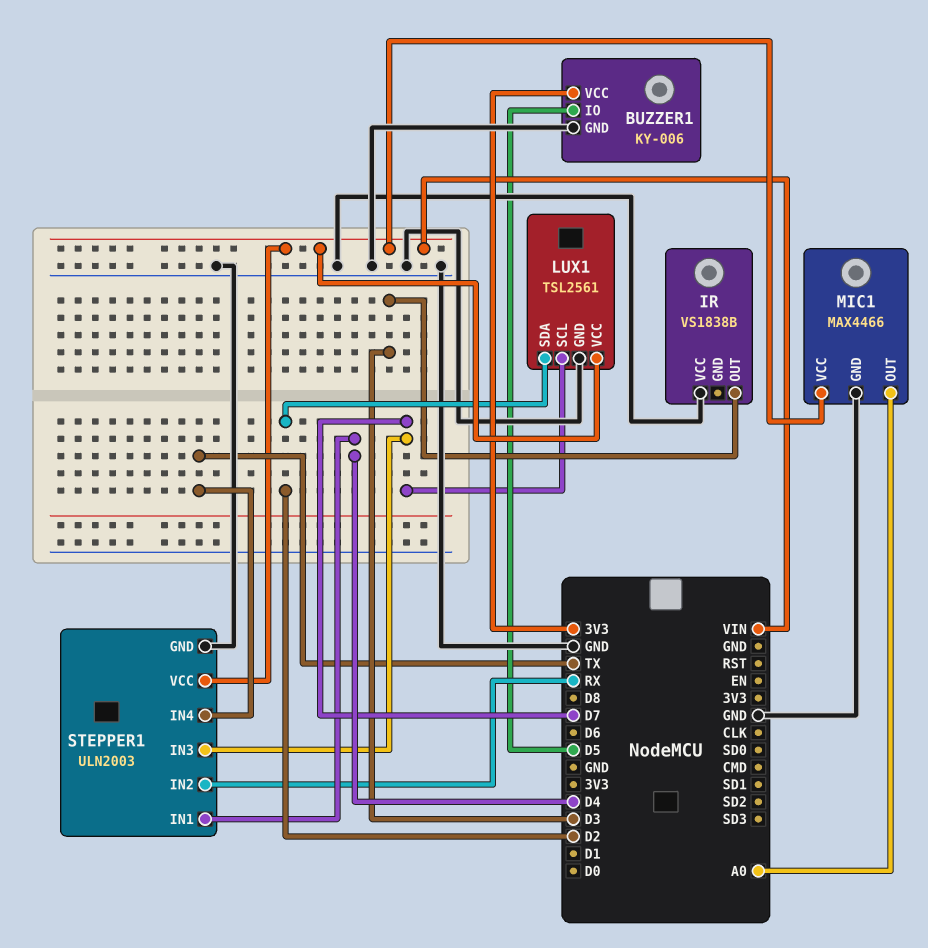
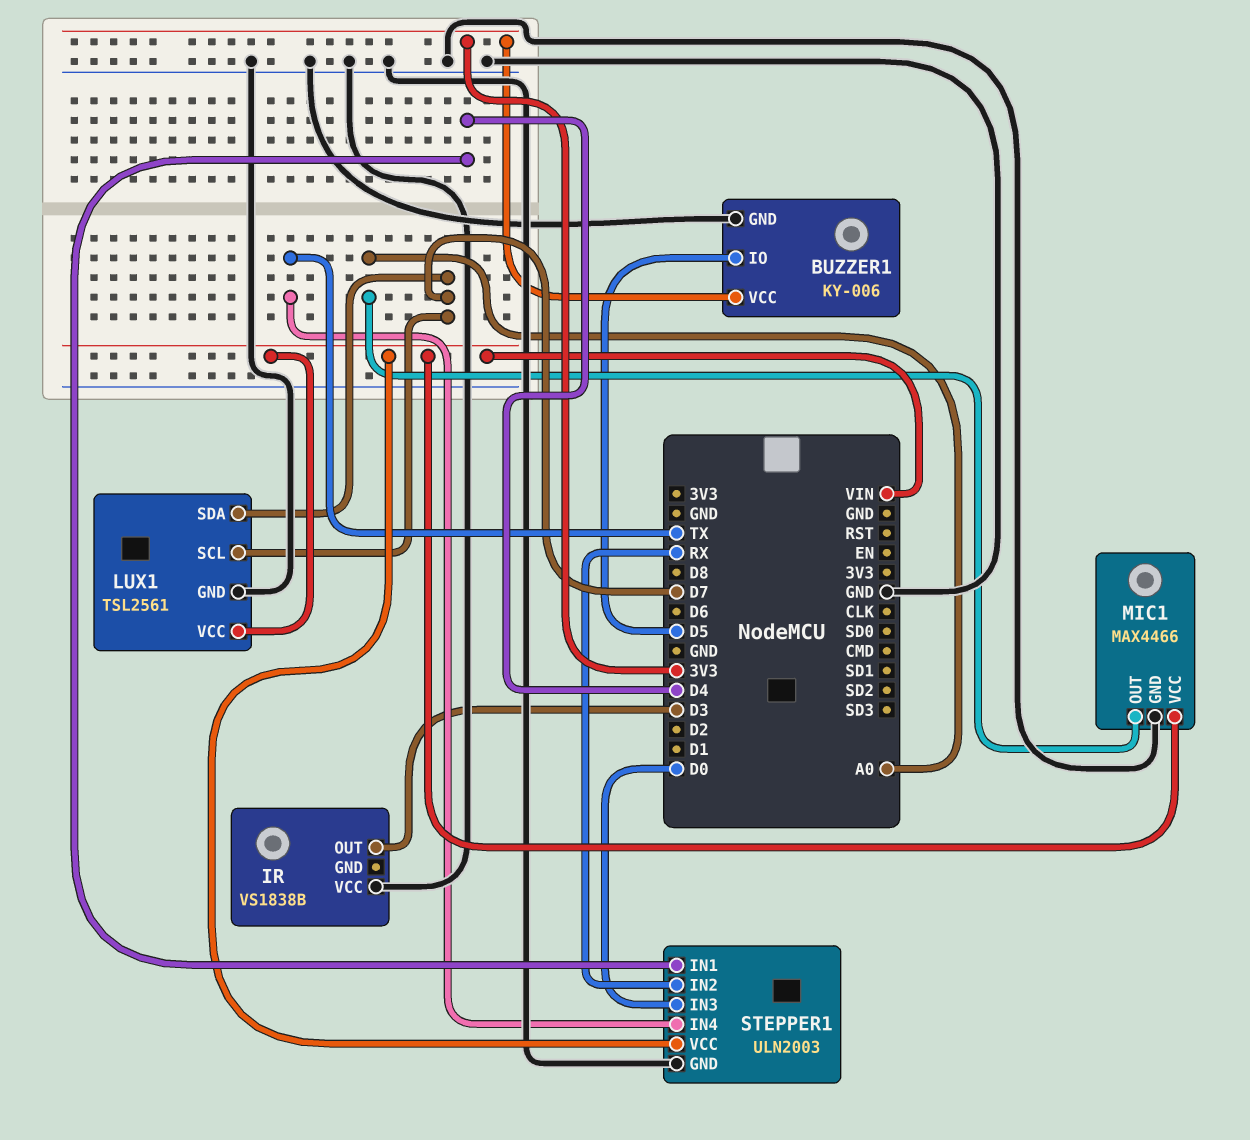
LUX1 pin SDA: D2 -> D7
STEPPER1 pin IN3: D7 -> D0

